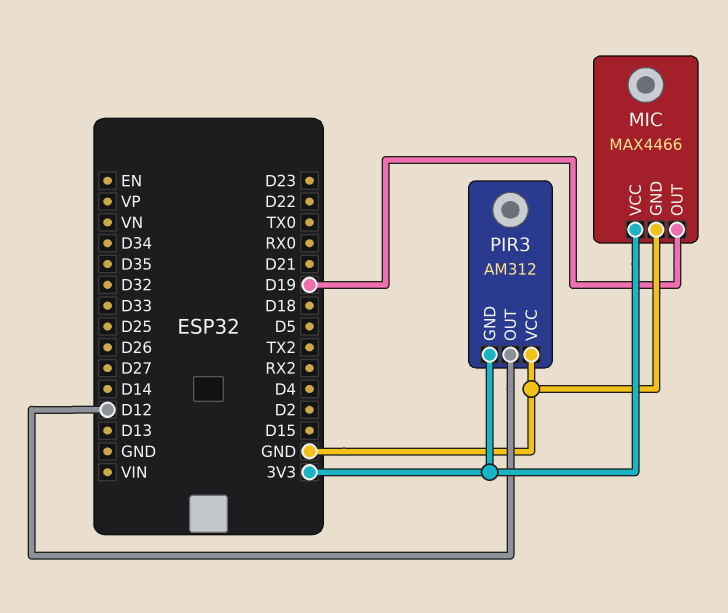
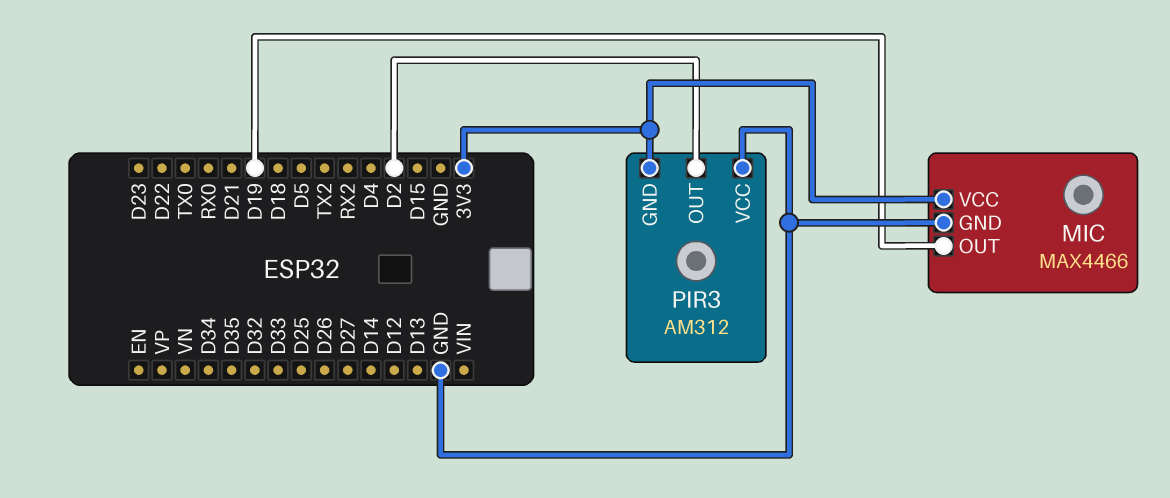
PIR3 pin OUT: D12 -> D2

